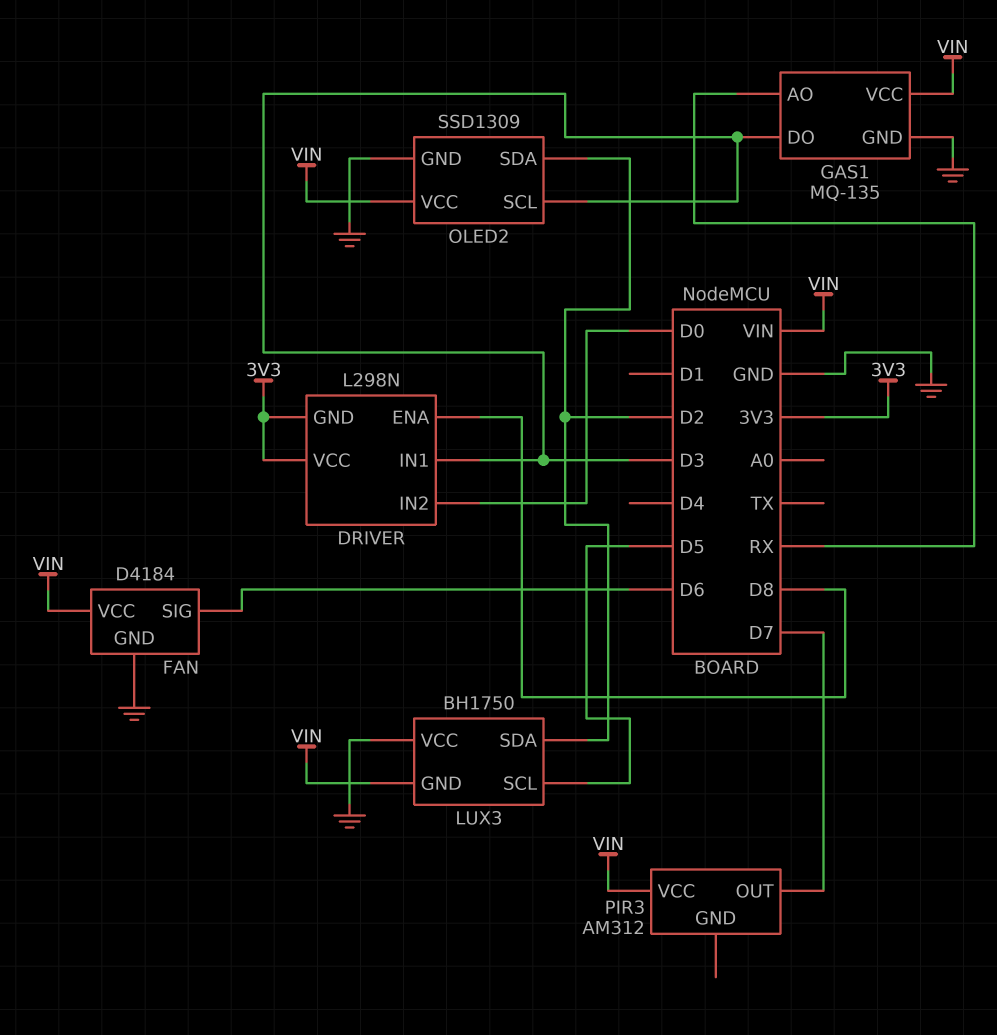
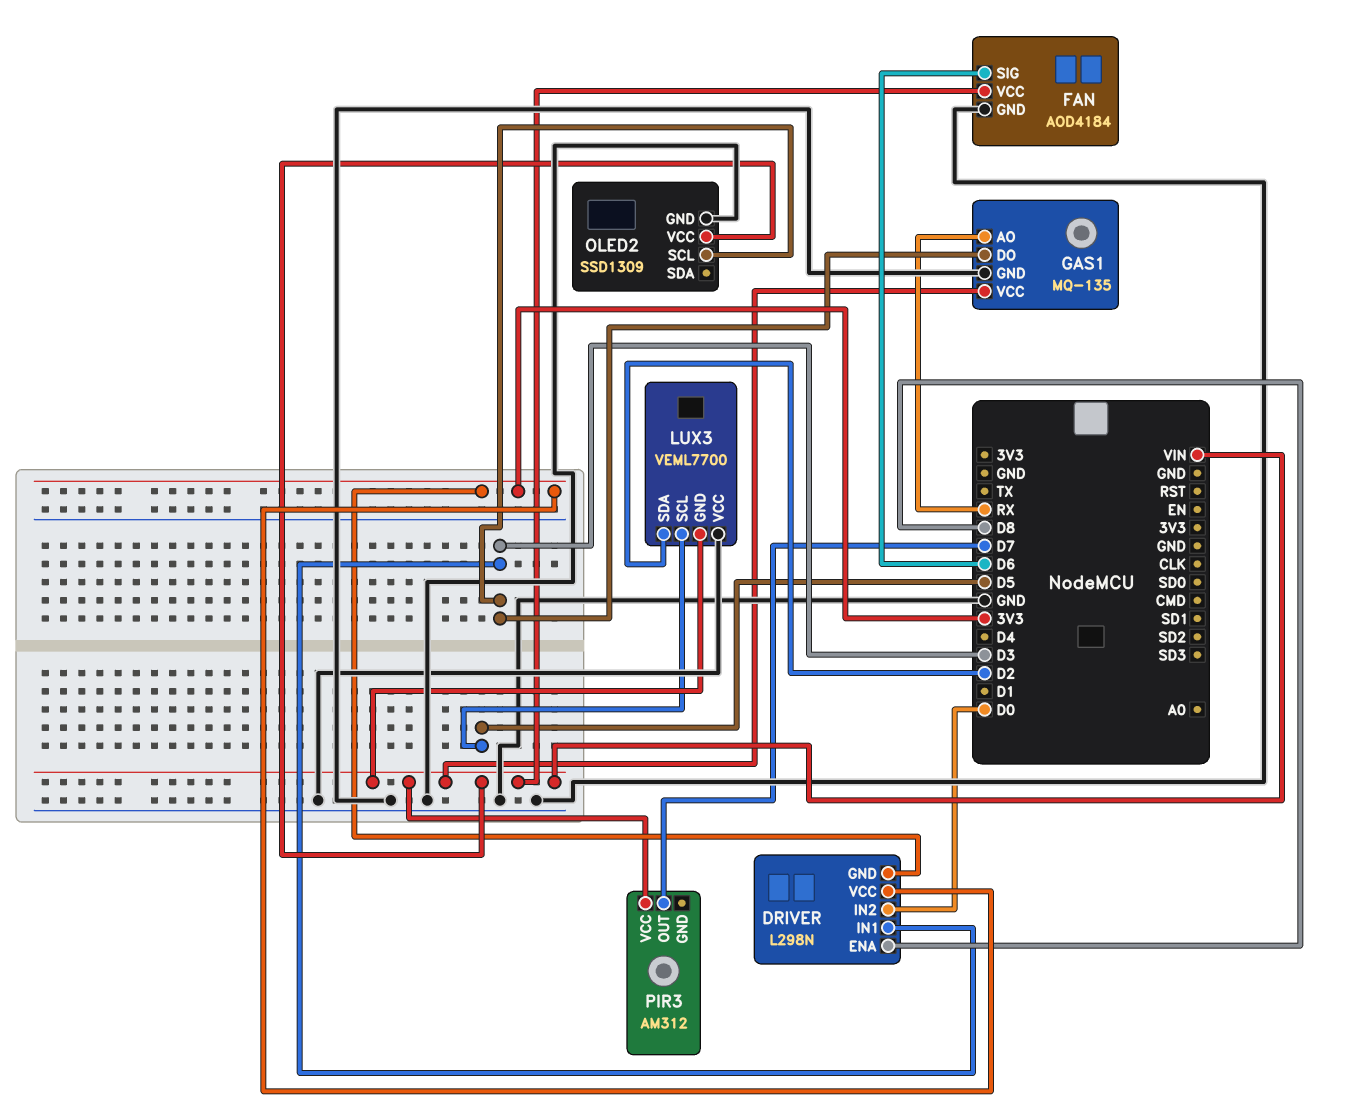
FAN: D4184 -> AOD4184
LUX3: BH1750 -> VEML7700
OLED2 pin SDA: D2 -> none

